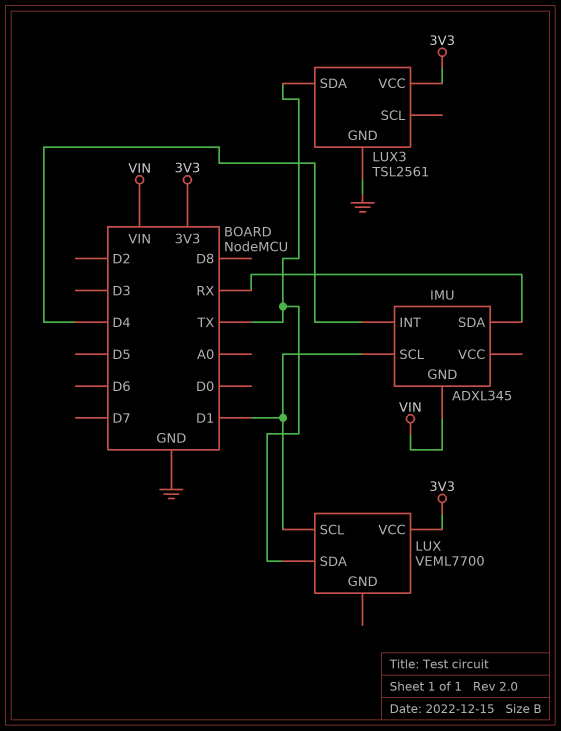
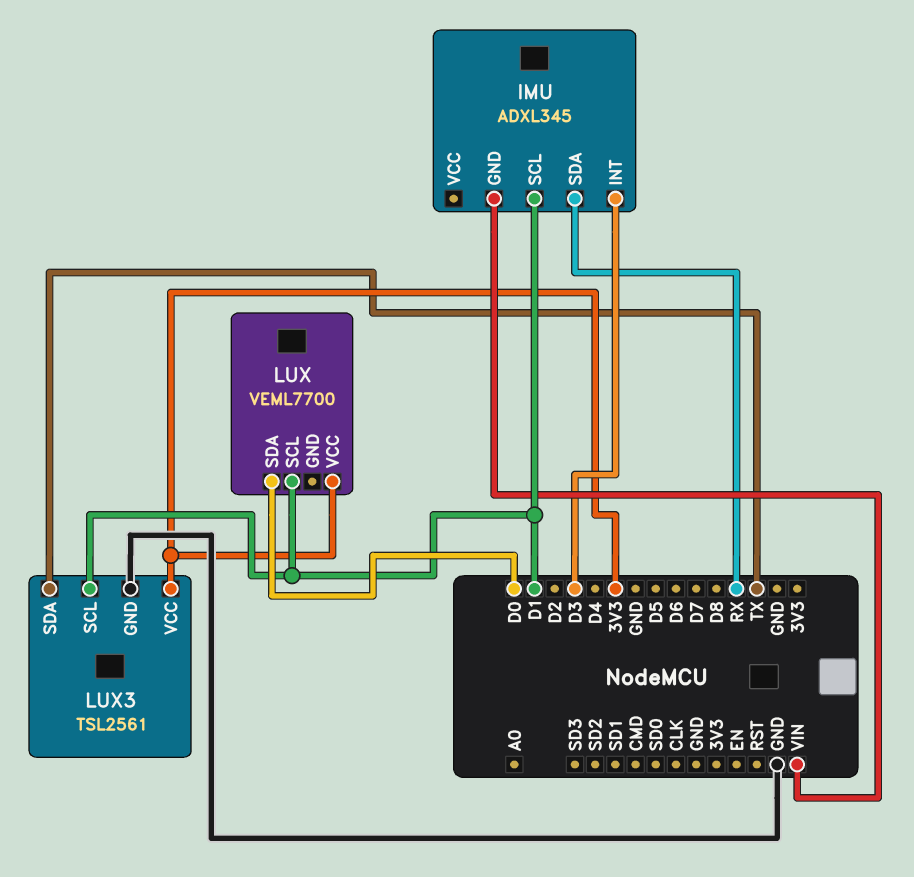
IMU pin INT: D4 -> D3
LUX pin SDA: TX -> D0
LUX3 pin SCL: none -> D1

